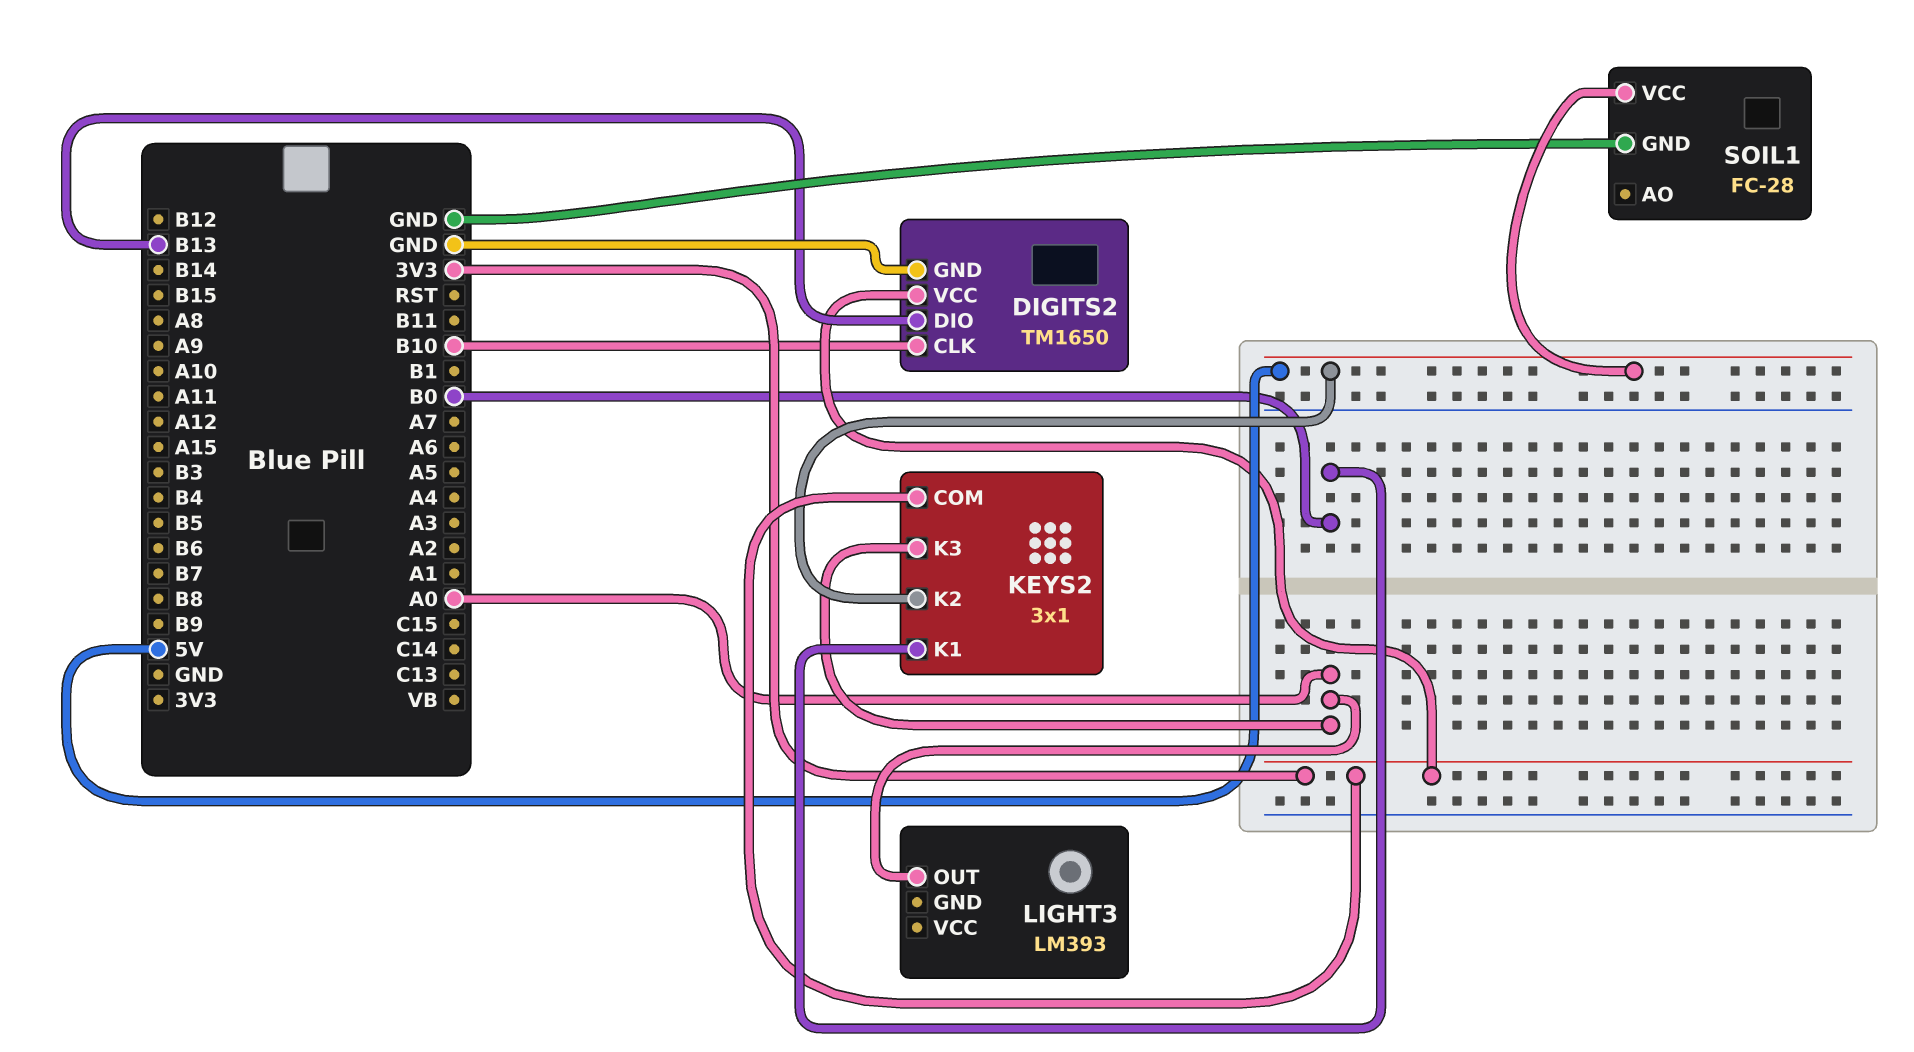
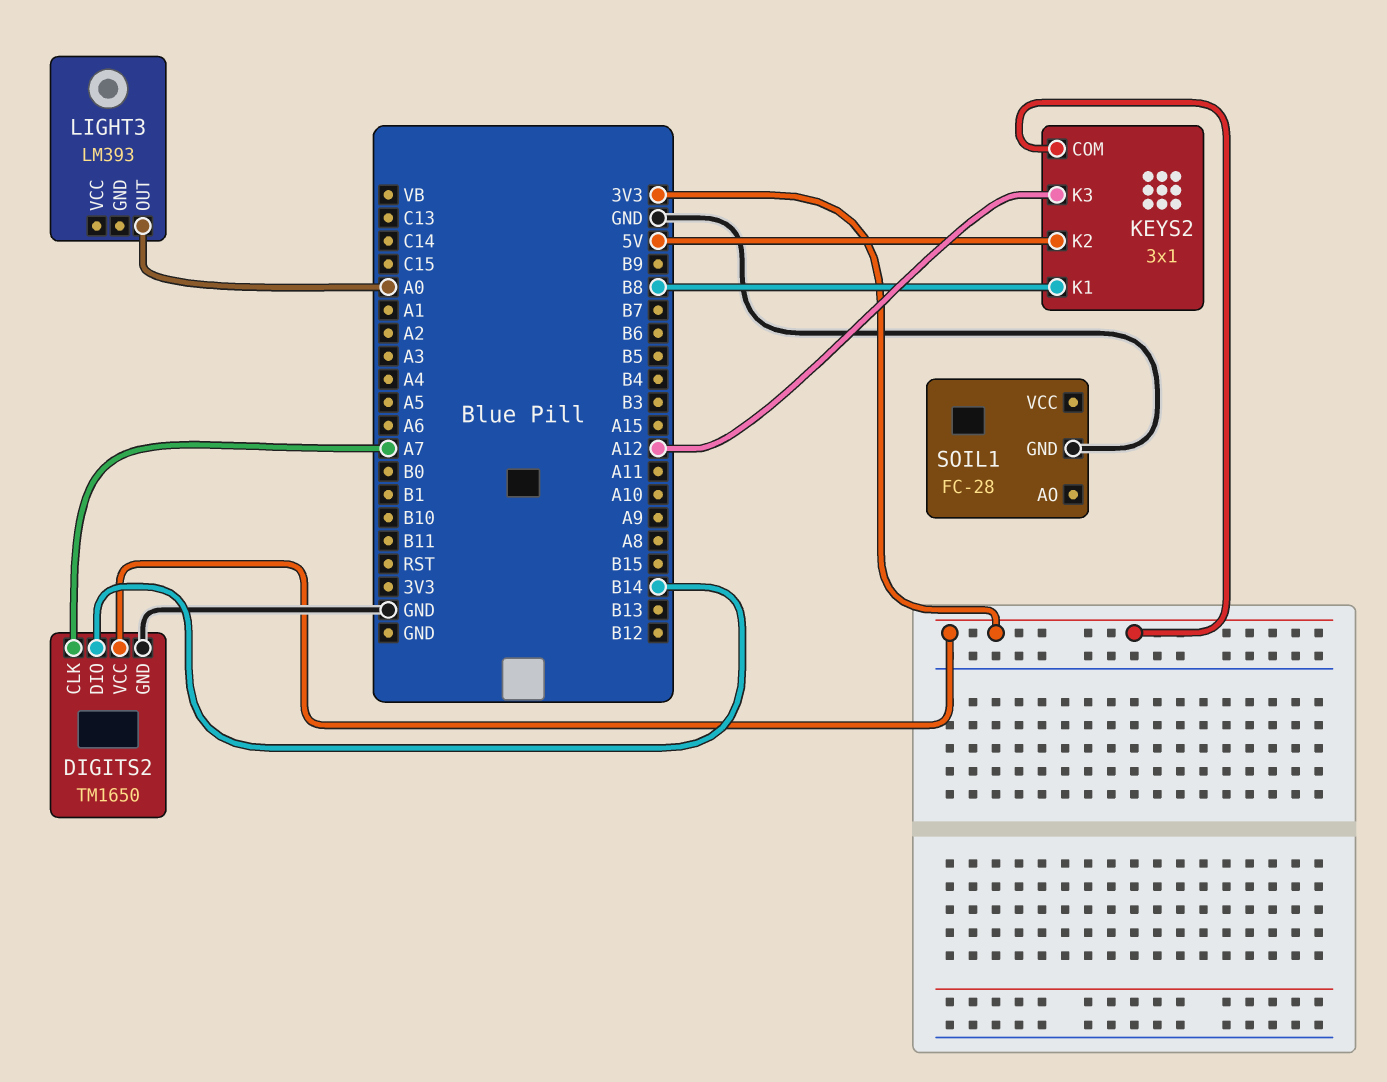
DIGITS2 pin CLK: B10 -> A7
DIGITS2 pin DIO: B13 -> B14
KEYS2 pin K1: B0 -> B8
KEYS2 pin K3: A0 -> A12
SOIL1 pin VCC: 5V -> none

